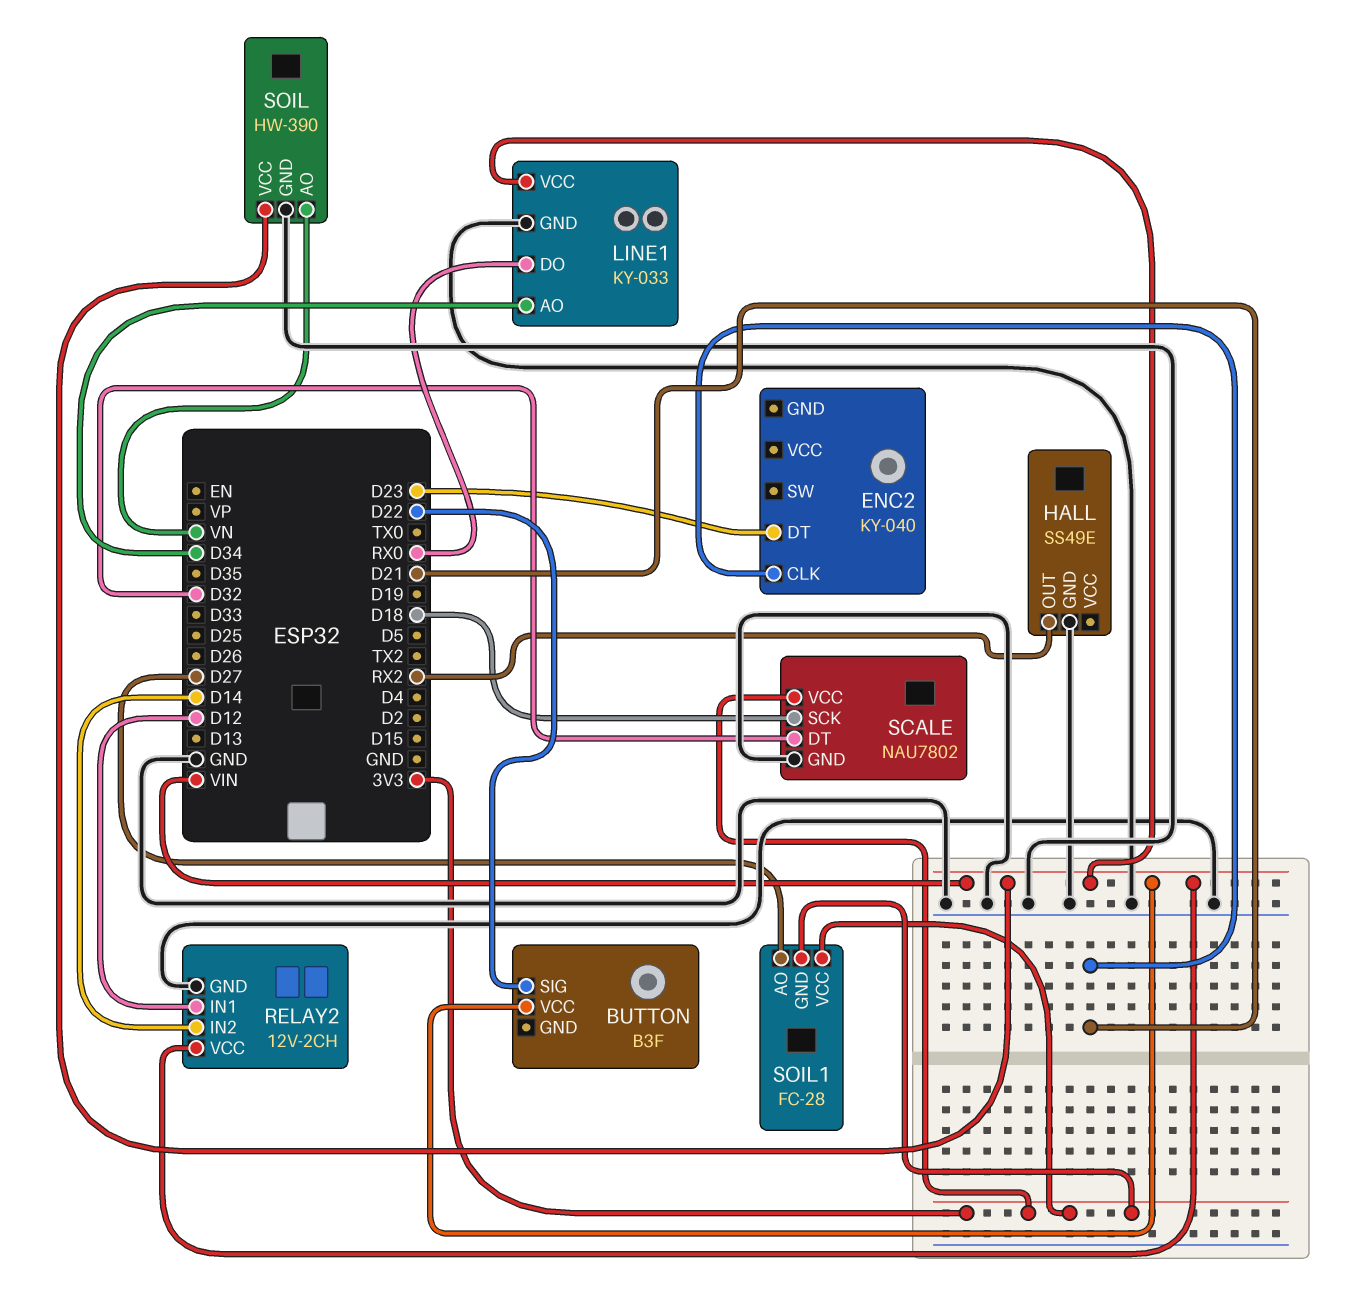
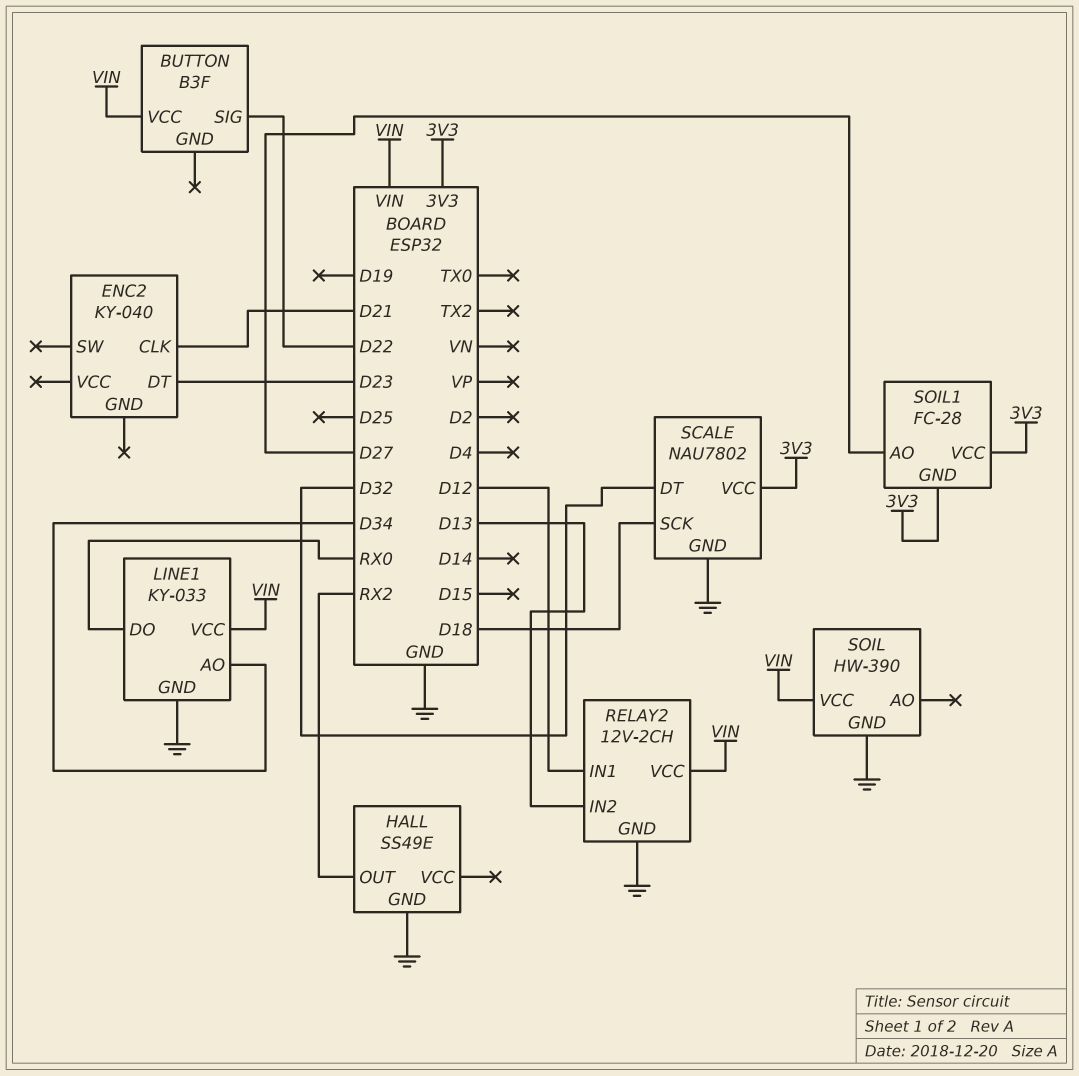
RELAY2 pin IN2: D14 -> D13
SOIL pin AO: VN -> none

